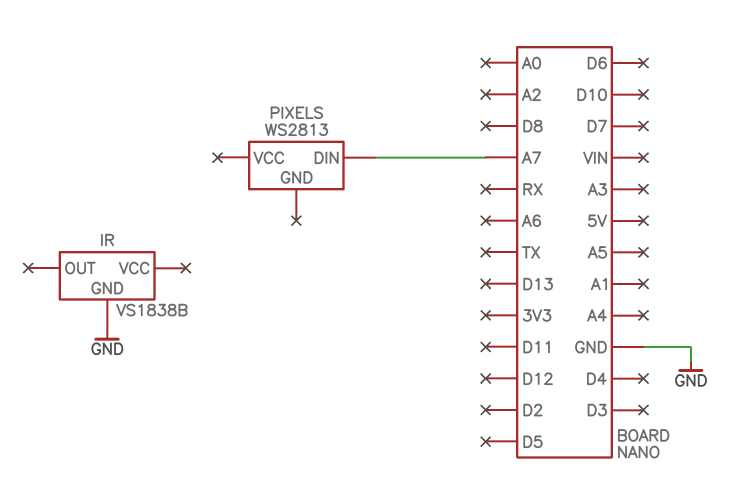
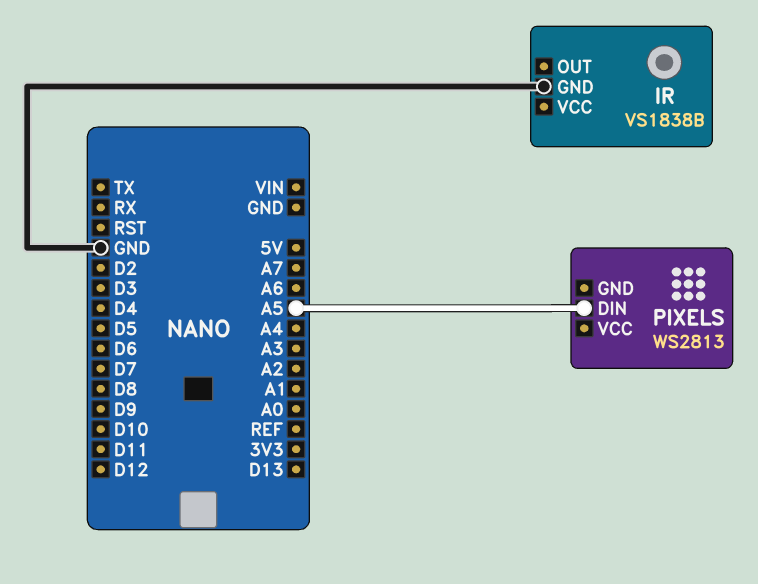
PIXELS pin DIN: A7 -> A5

